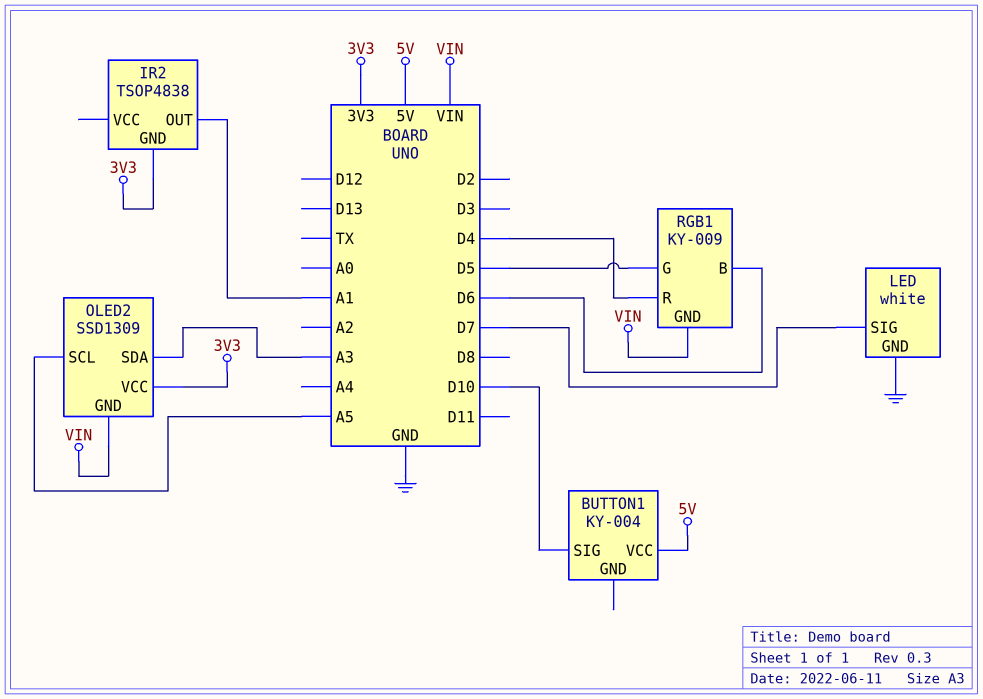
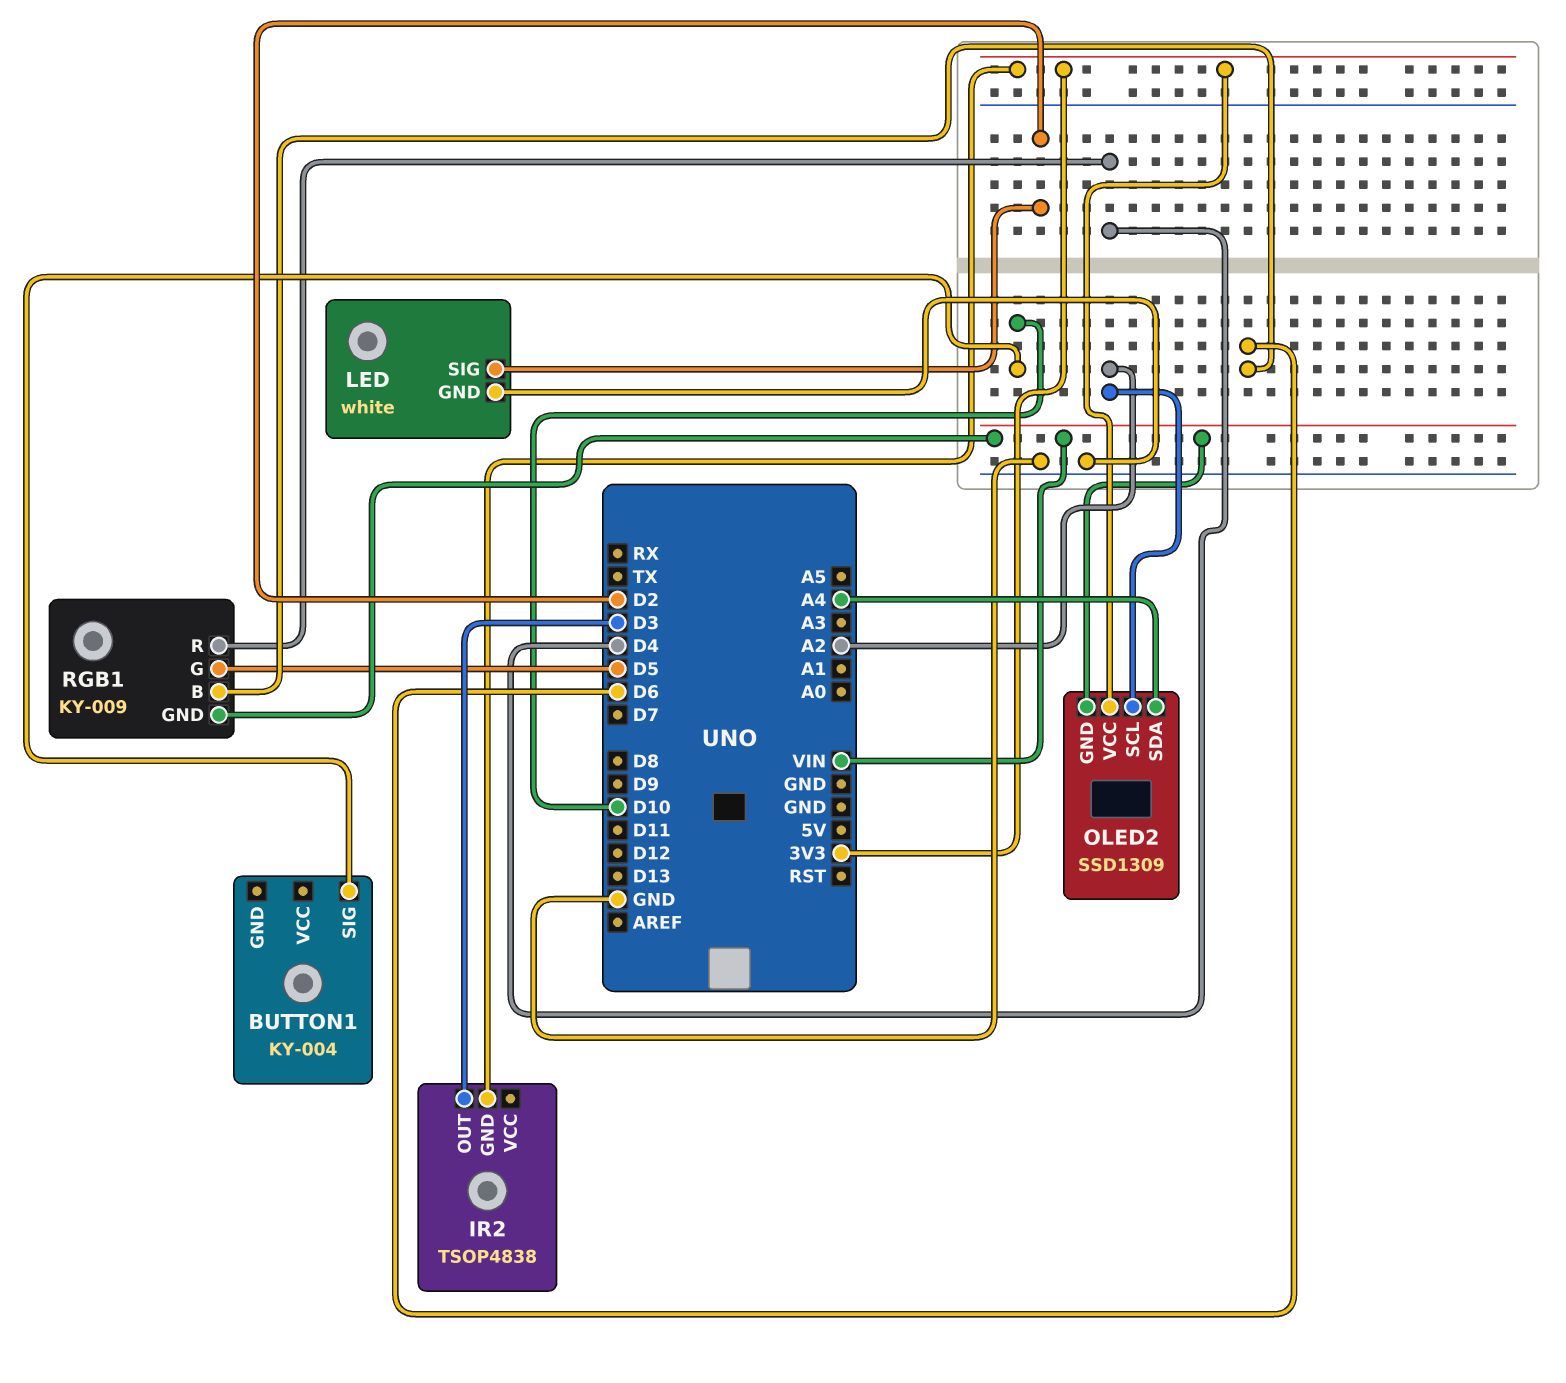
BUTTON1 pin VCC: 5V -> none
IR2 pin OUT: A1 -> D3
LED pin SIG: D7 -> D2
OLED2 pin SCL: A5 -> A2
OLED2 pin SDA: A3 -> A4

